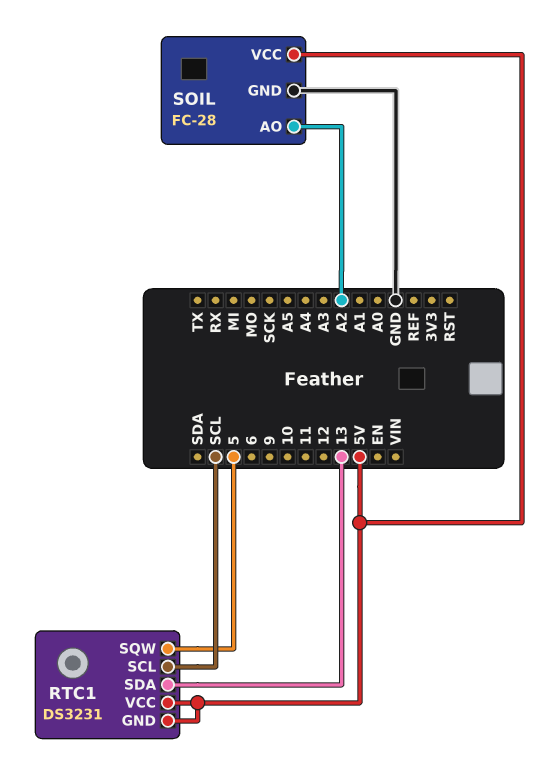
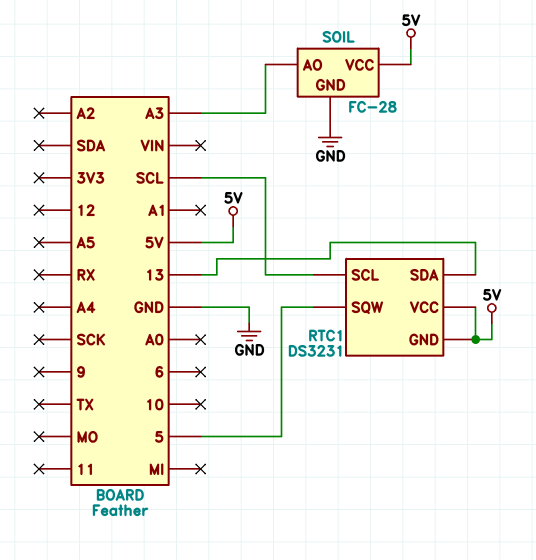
SOIL pin AO: A2 -> A3

